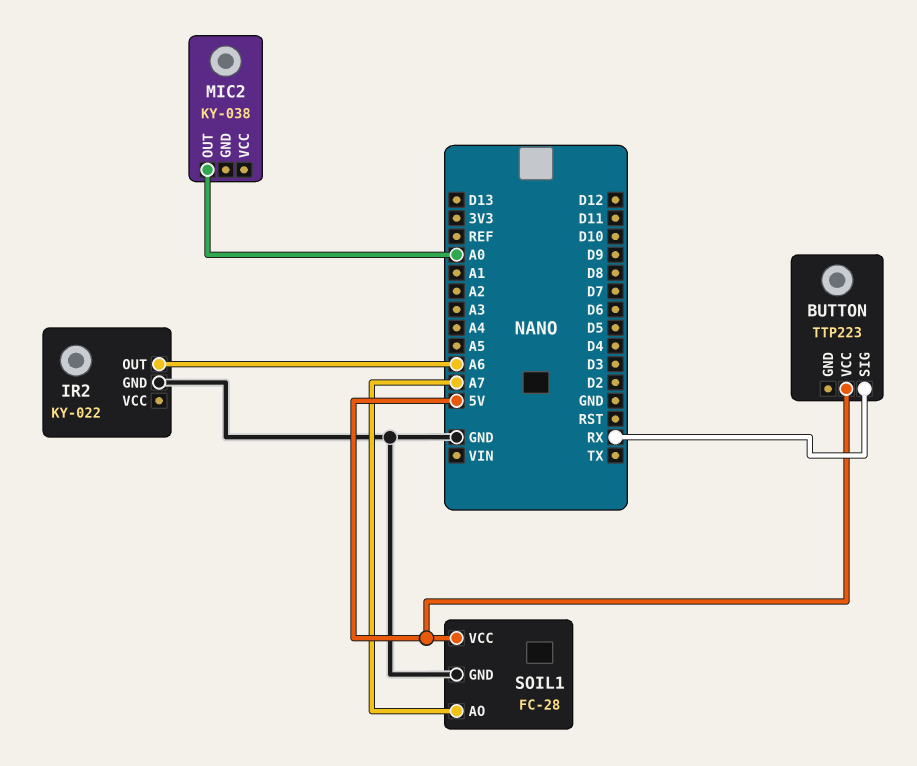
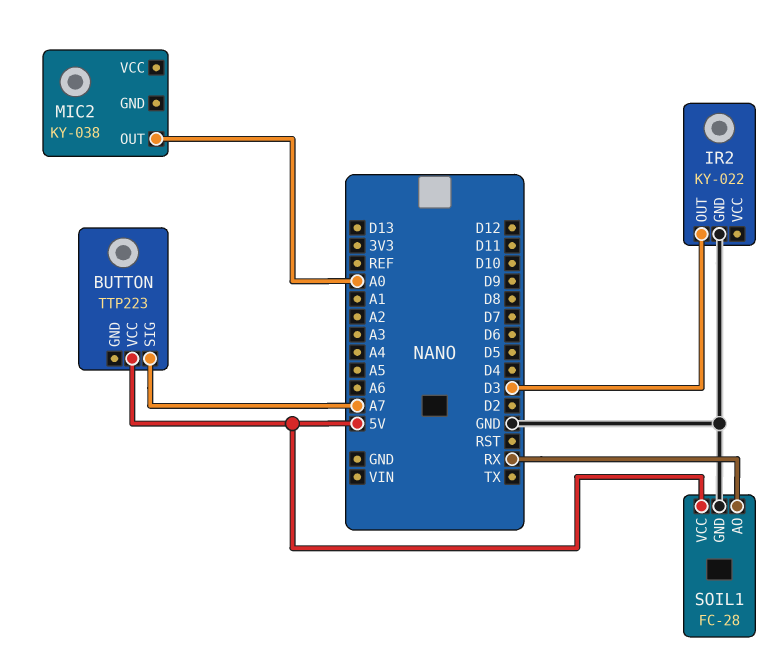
BUTTON pin SIG: RX -> A7
IR2 pin OUT: A6 -> D3
SOIL1 pin AO: A7 -> RX

